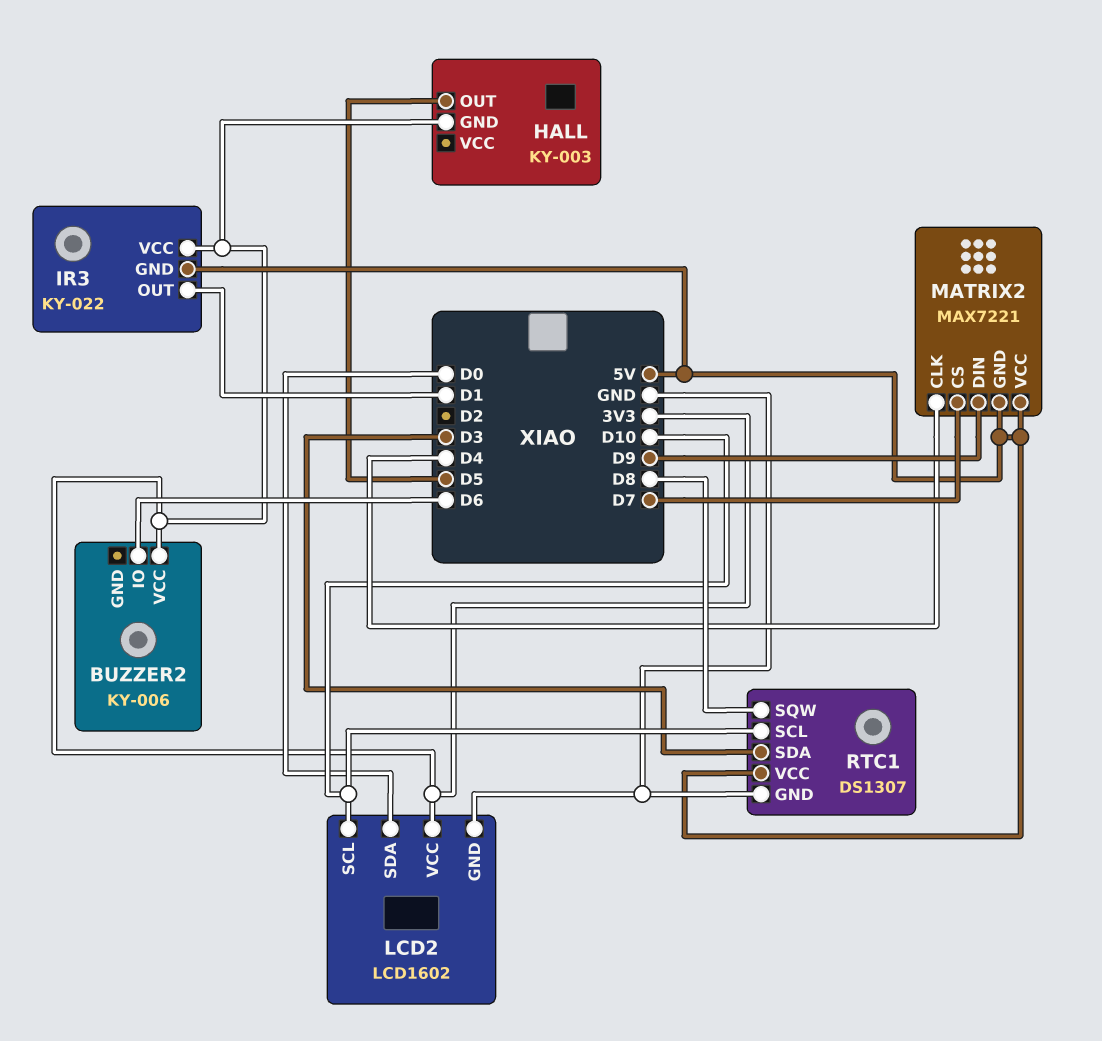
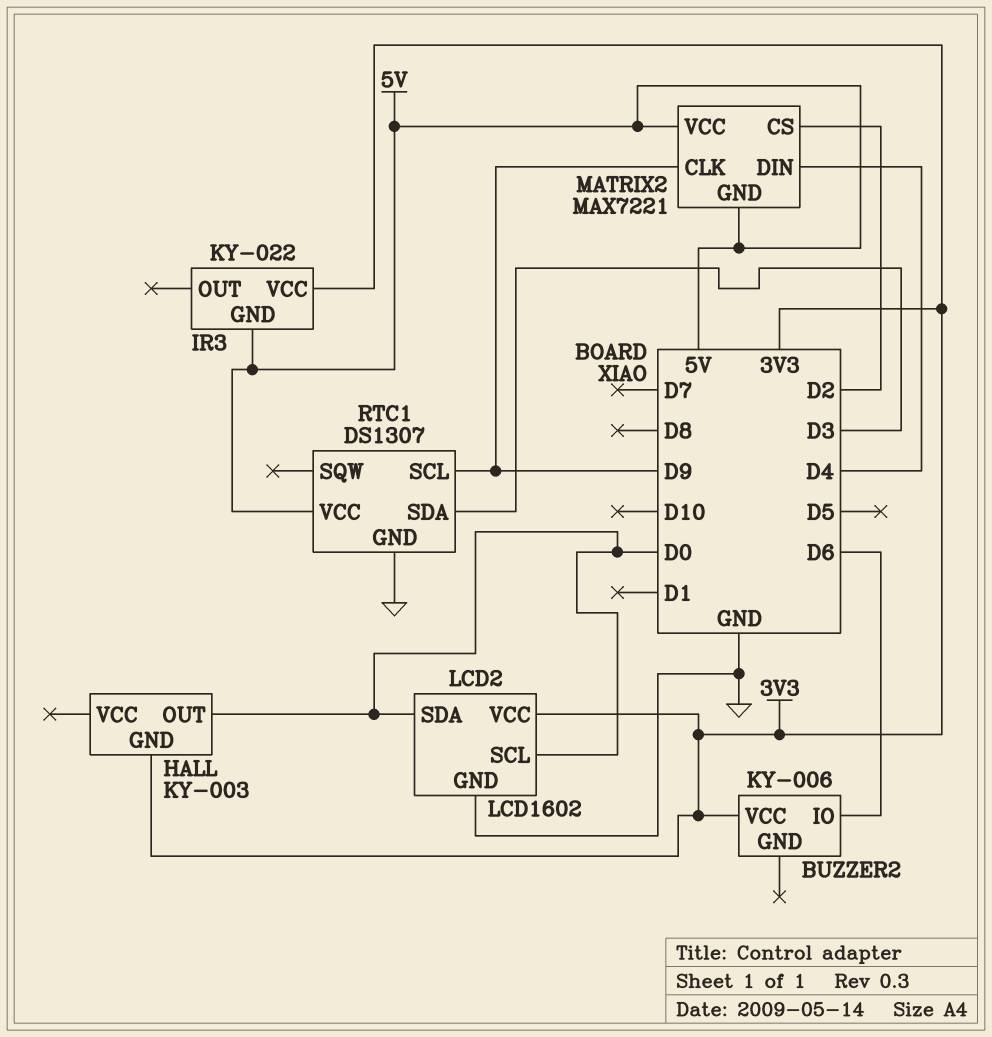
HALL pin OUT: D5 -> D0
IR3 pin OUT: D1 -> none
LCD2 pin SCL: D10 -> D0
MATRIX2 pin CLK: D4 -> D9
MATRIX2 pin CS: D7 -> D2
MATRIX2 pin DIN: D9 -> D4
RTC1 pin SCL: D10 -> D9
RTC1 pin SQW: D8 -> none

